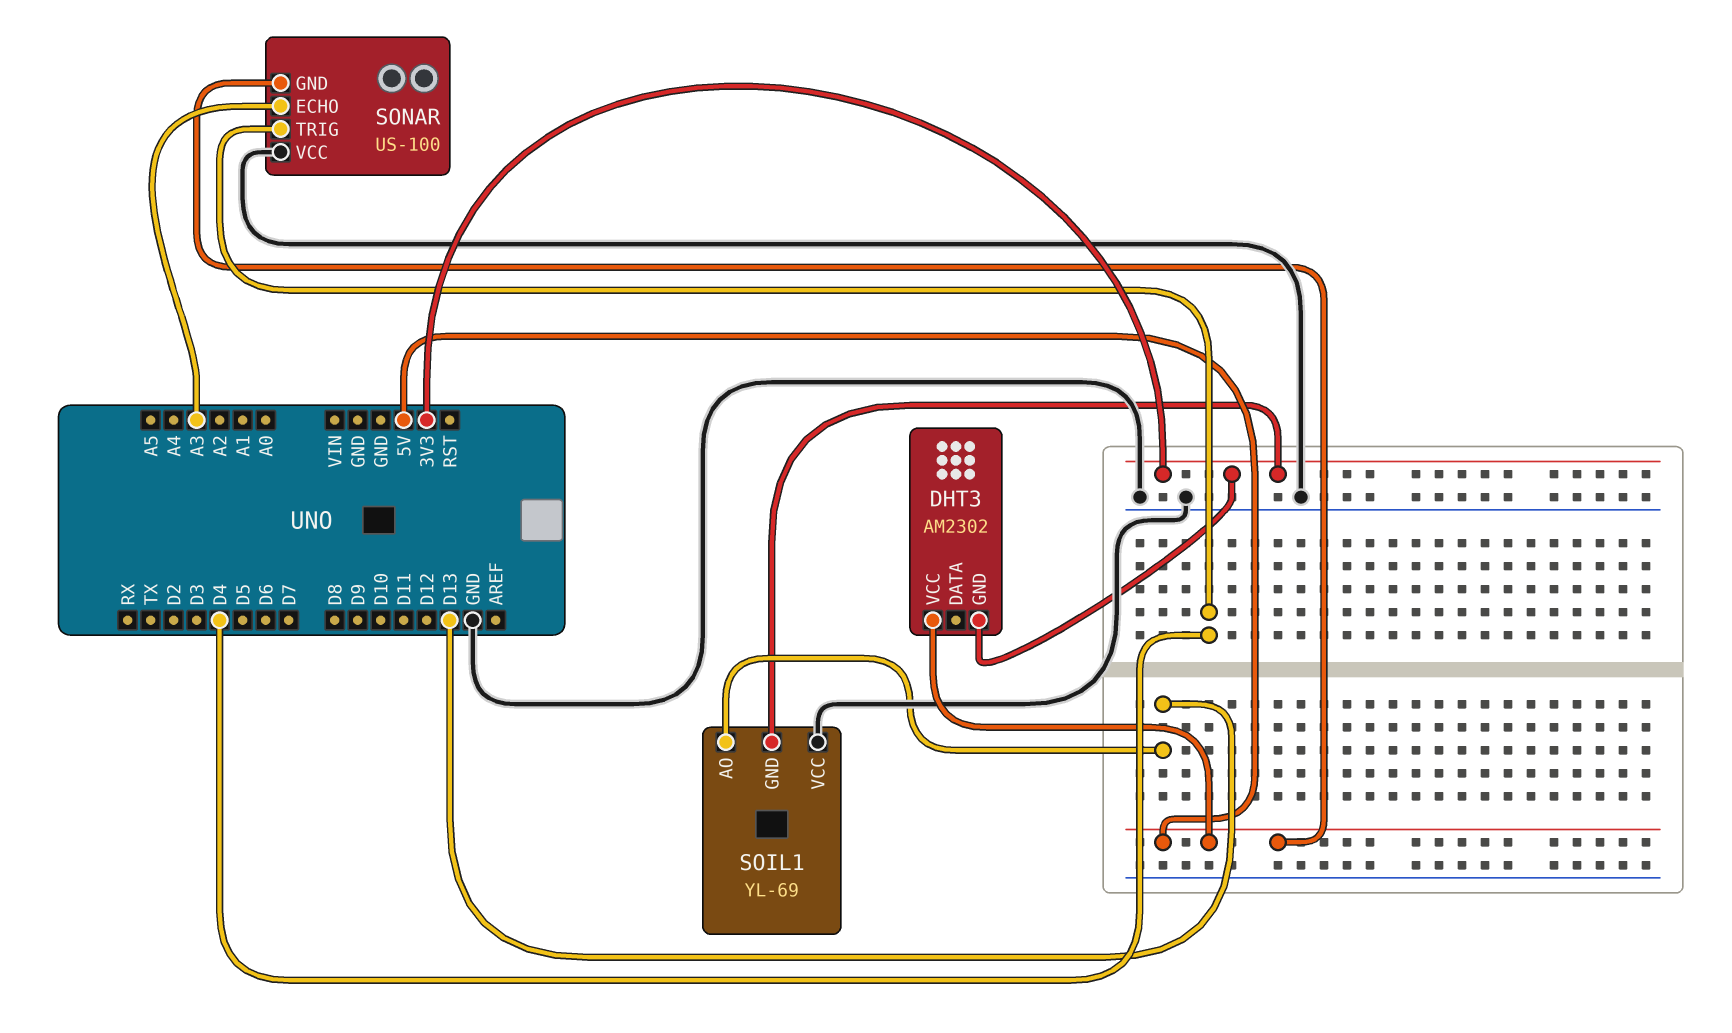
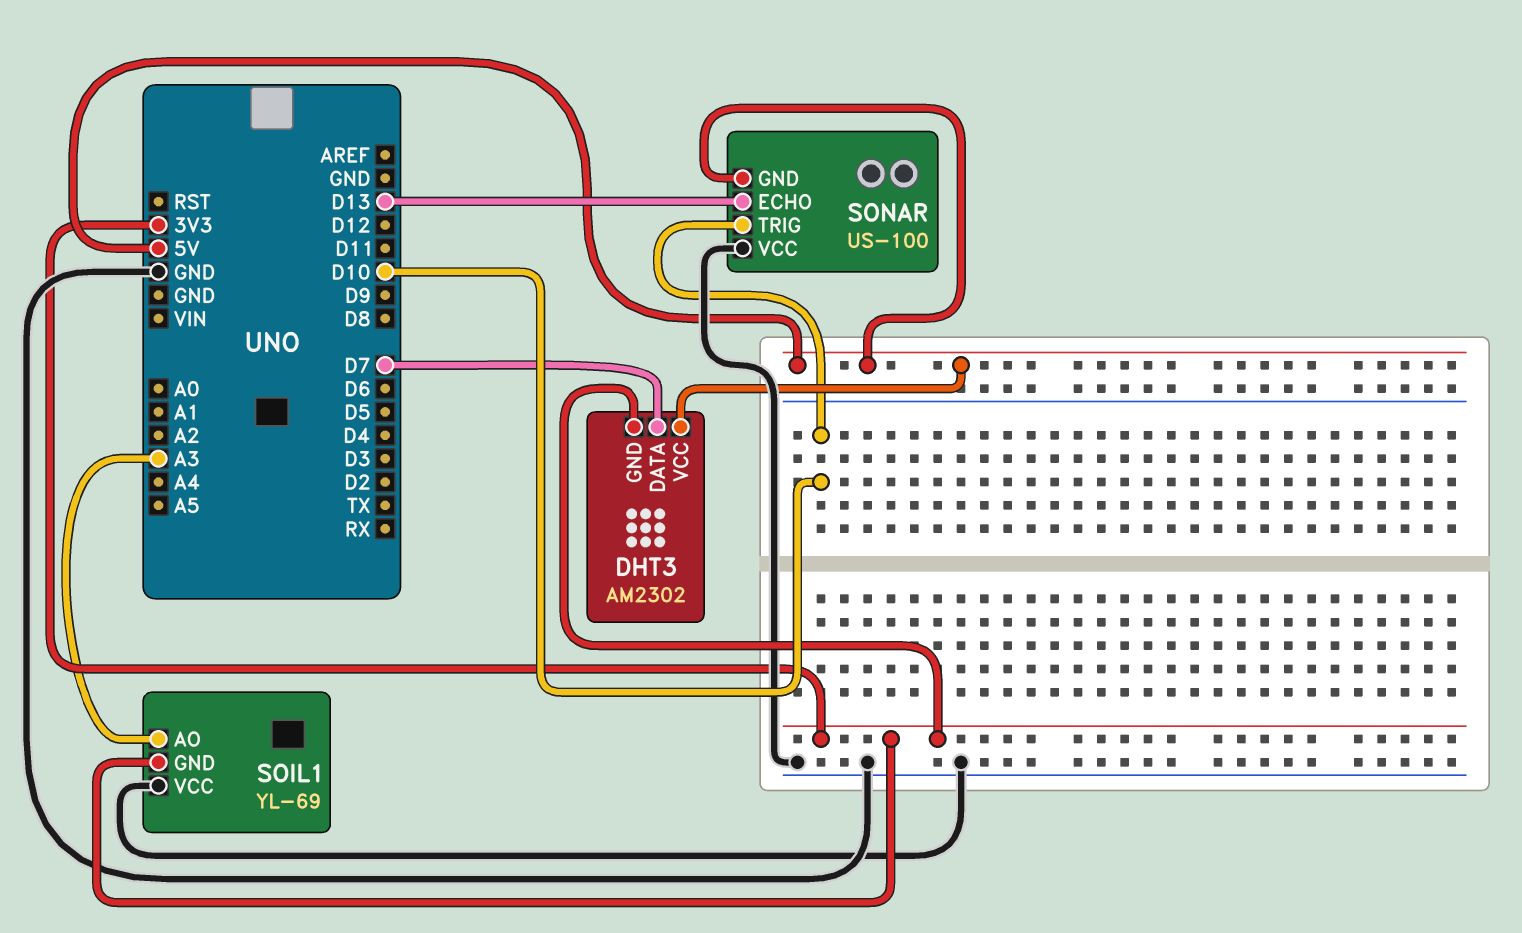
DHT3 pin DATA: none -> D7
SOIL1 pin AO: D13 -> A3
SONAR pin ECHO: A3 -> D13
SONAR pin TRIG: D4 -> D10

